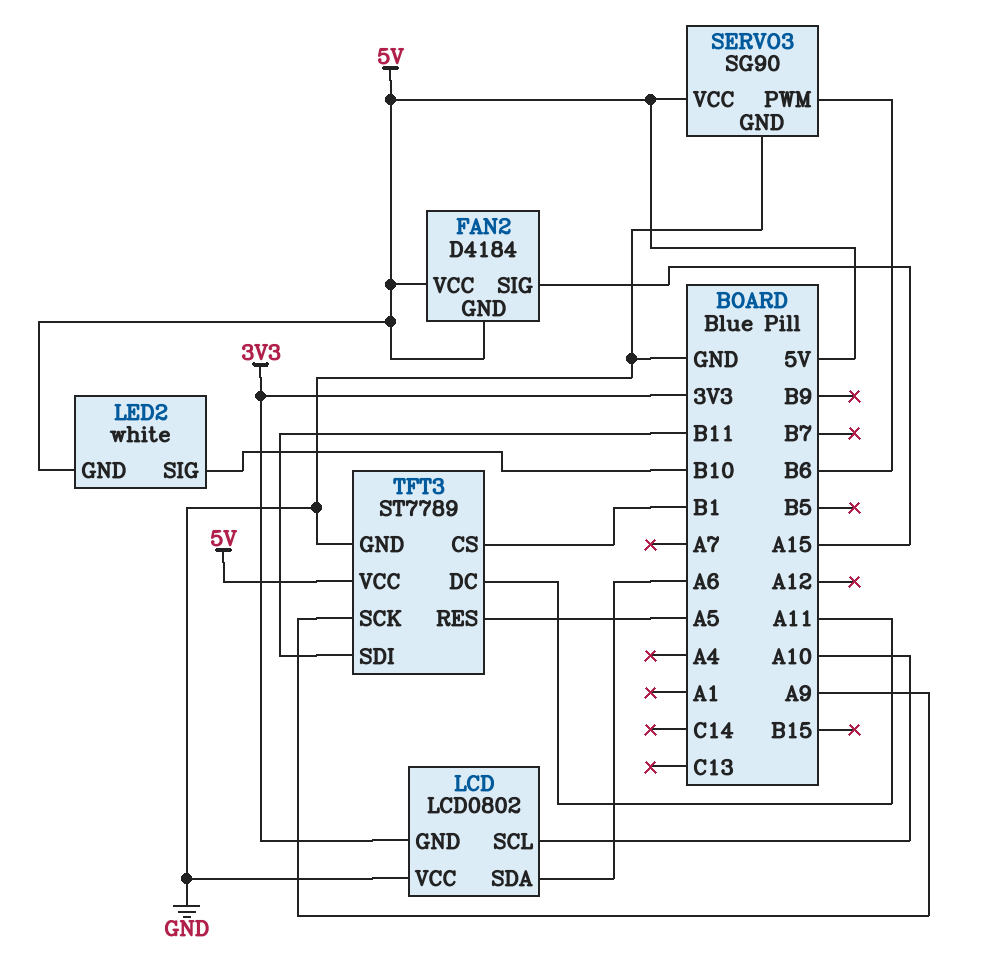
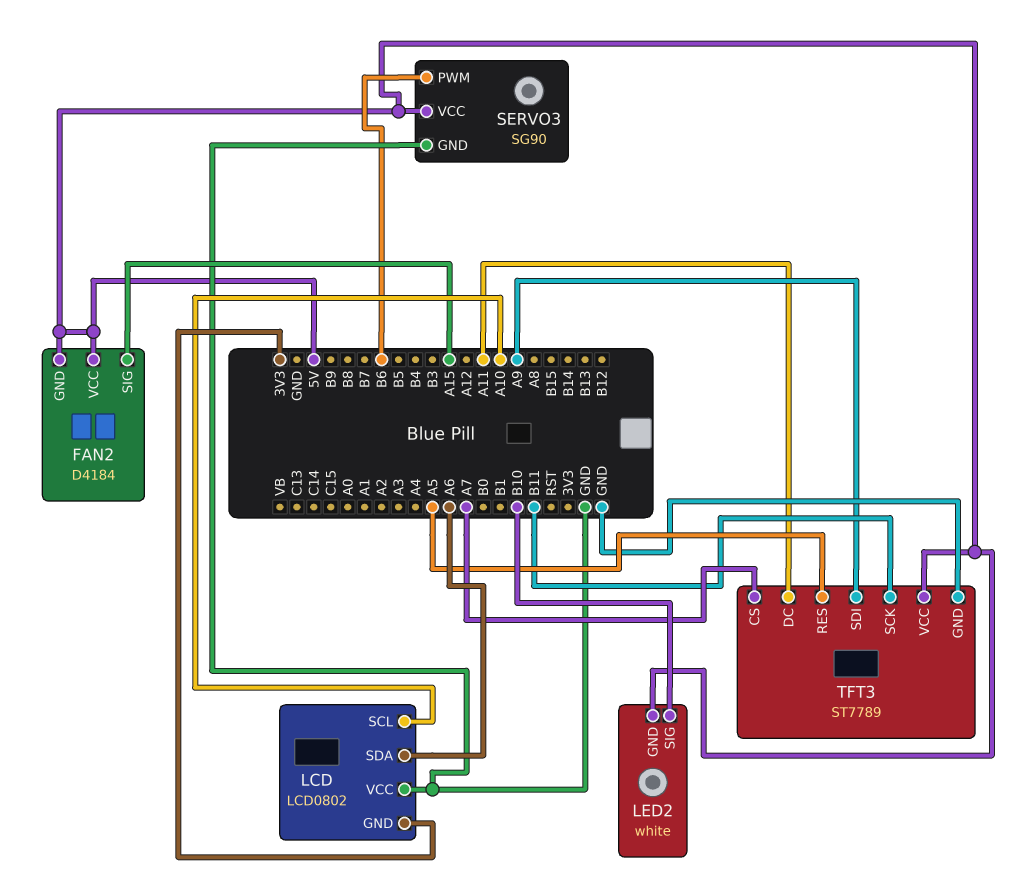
TFT3 pin CS: B1 -> A7
TFT3 pin SCK: A9 -> B11
TFT3 pin SDI: B11 -> A9

